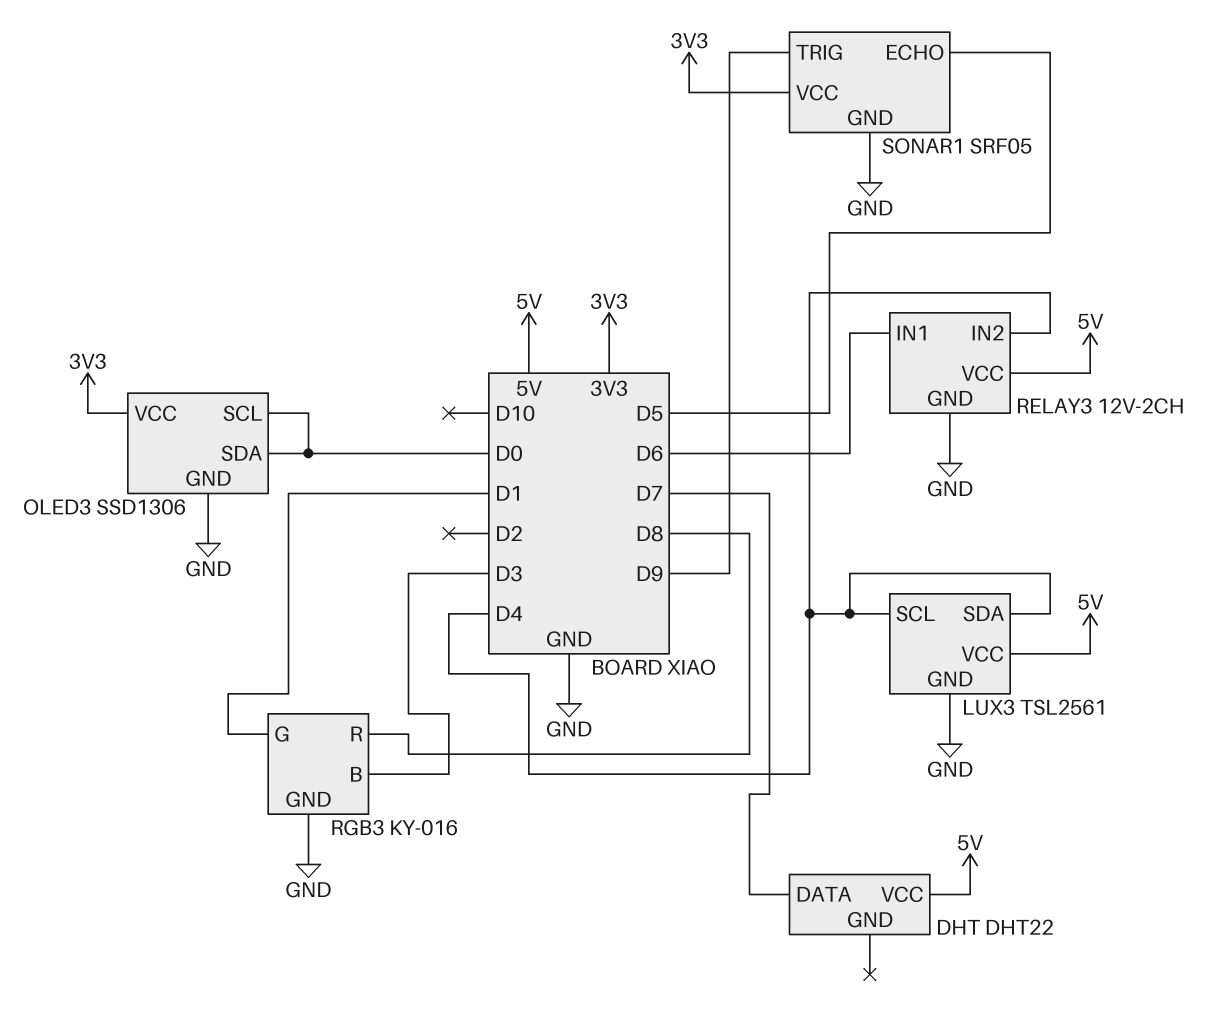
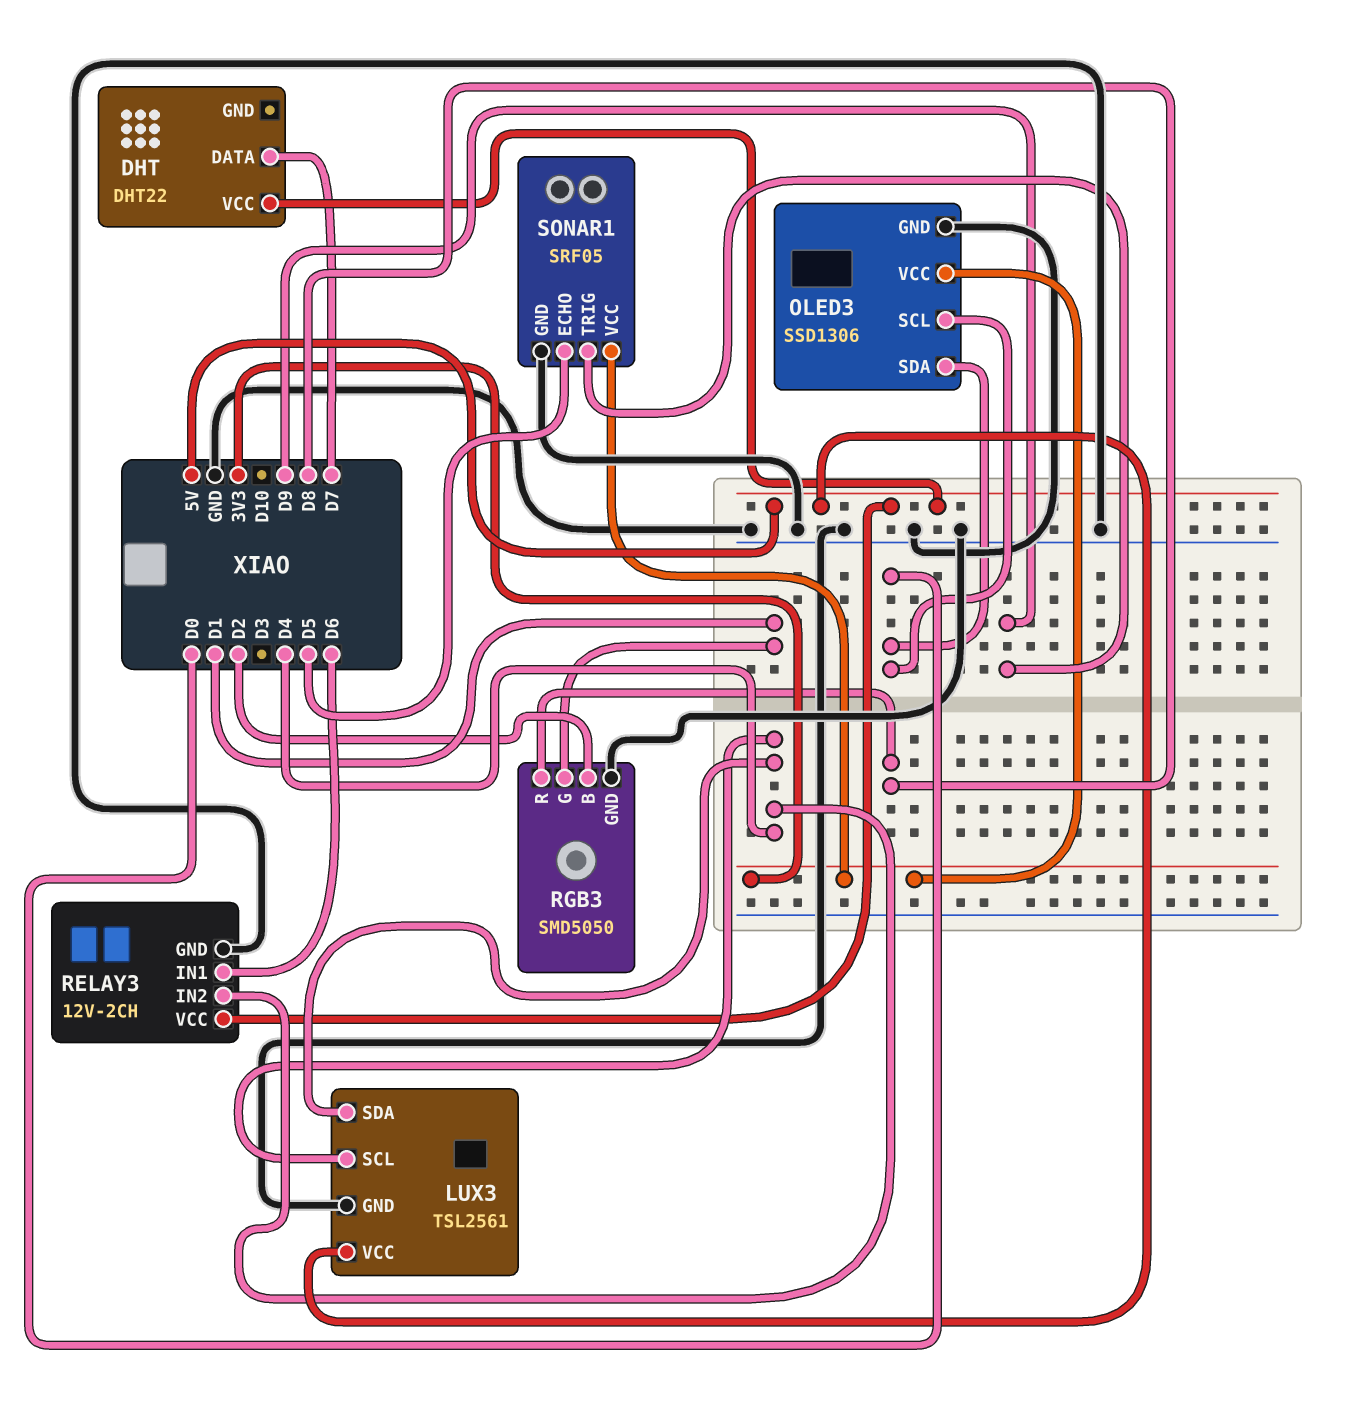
RGB3: KY-016 -> SMD5050
RGB3 pin B: D3 -> D2

